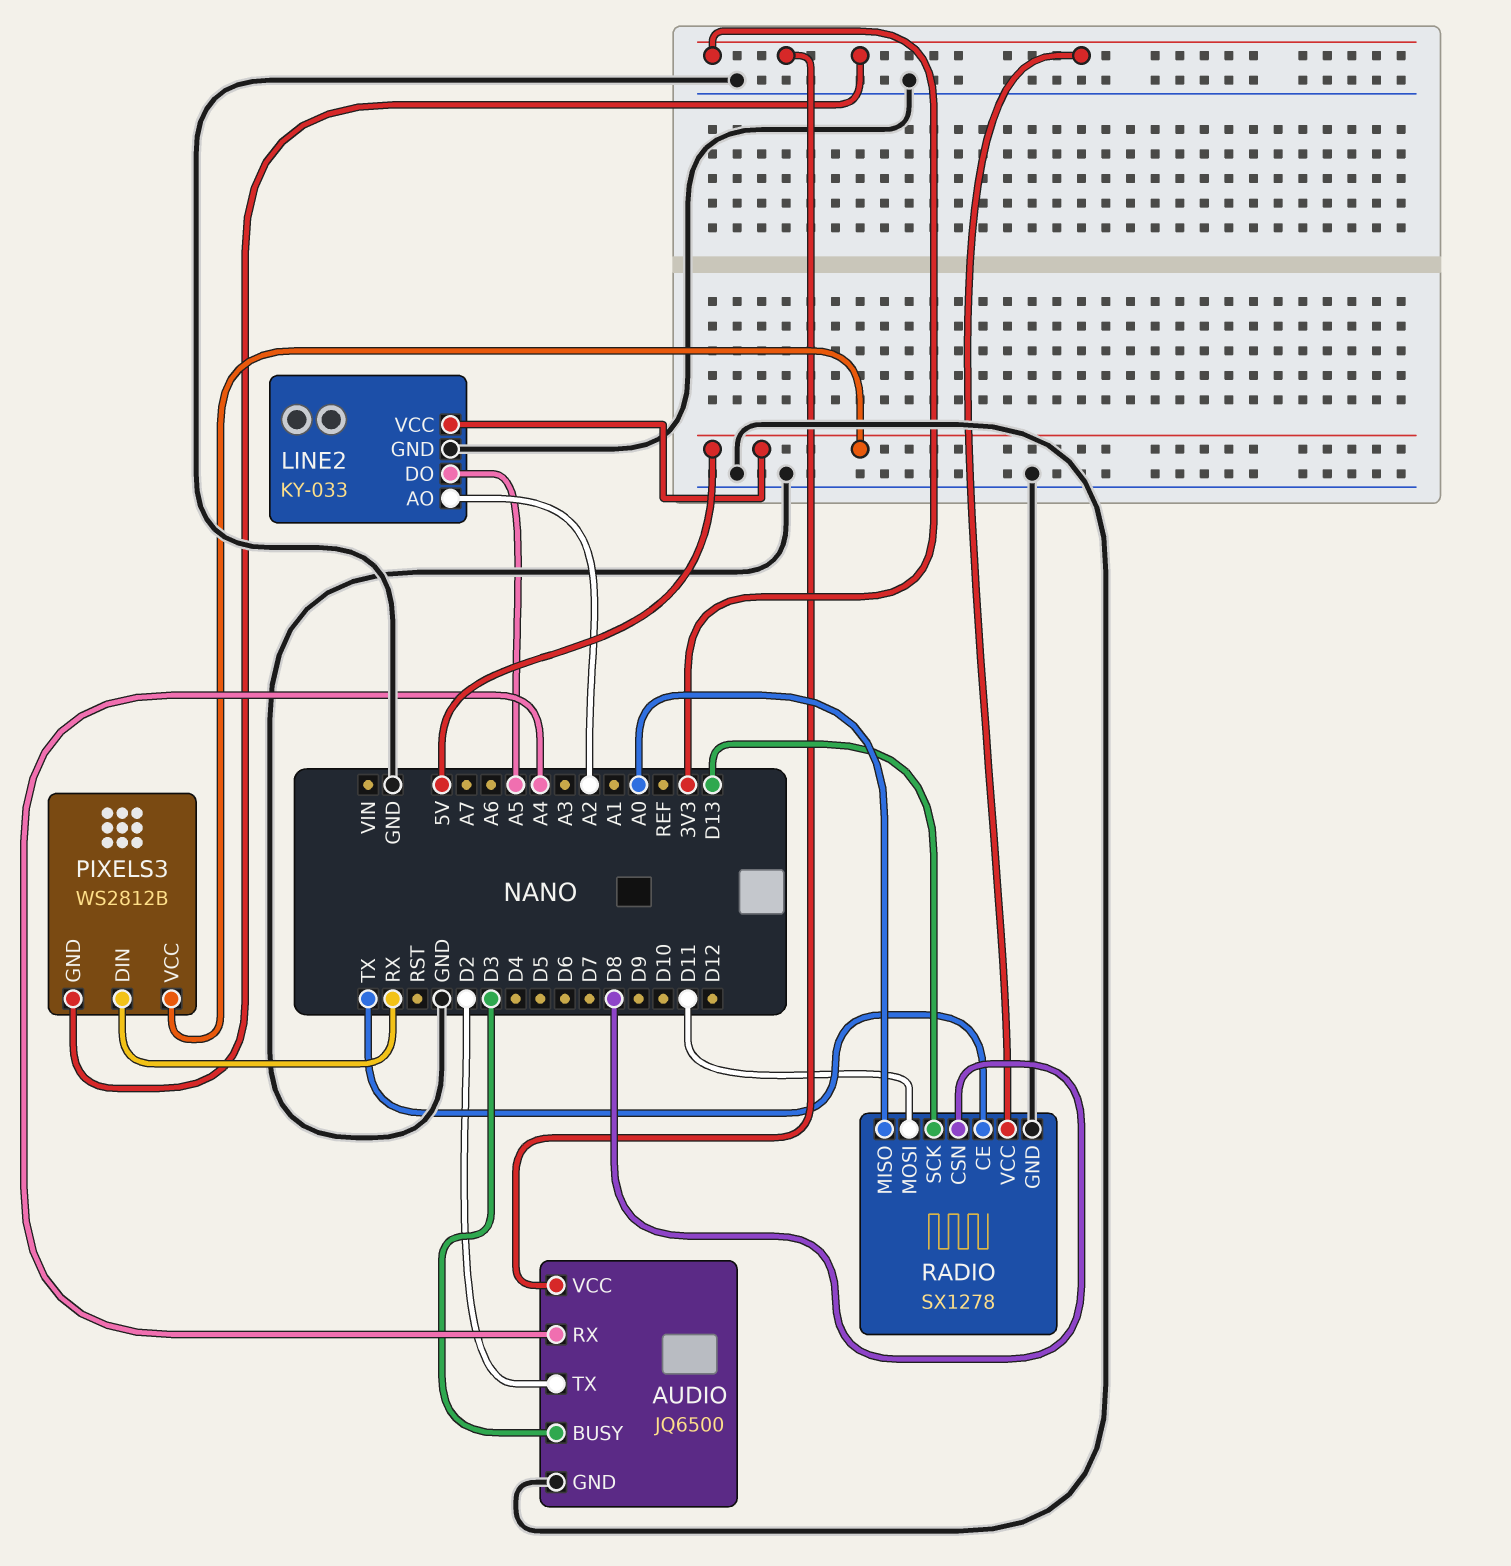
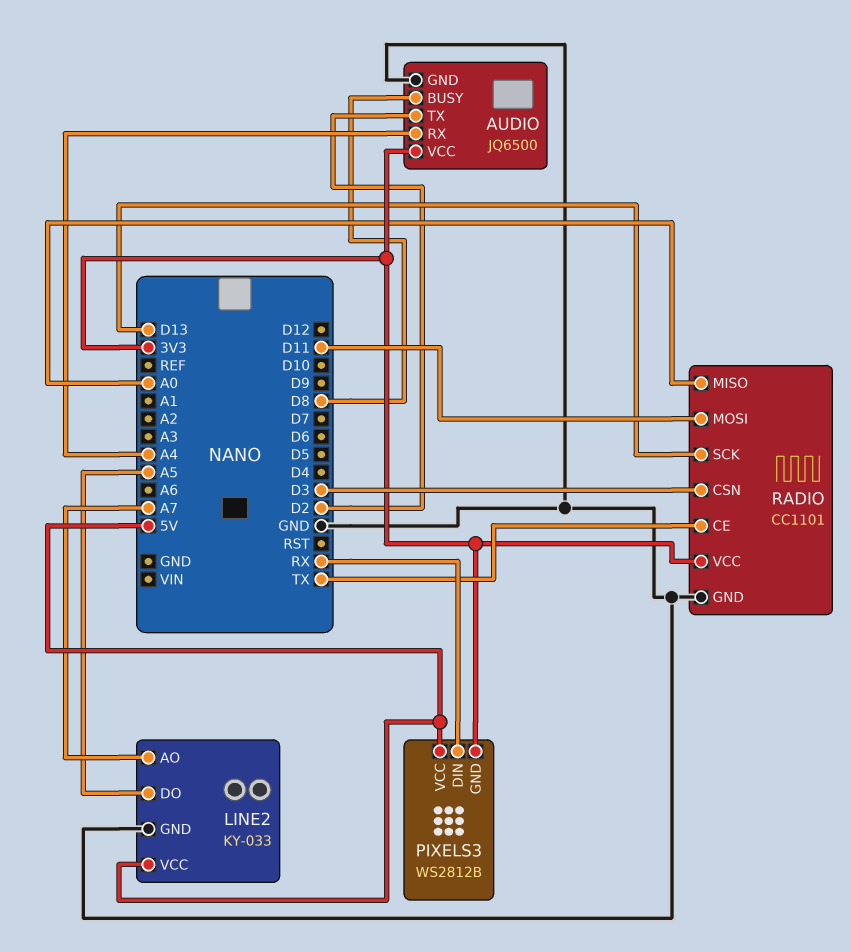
AUDIO pin BUSY: D3 -> D8
LINE2 pin AO: A2 -> A7
RADIO: SX1278 -> CC1101
RADIO pin CSN: D8 -> D3

